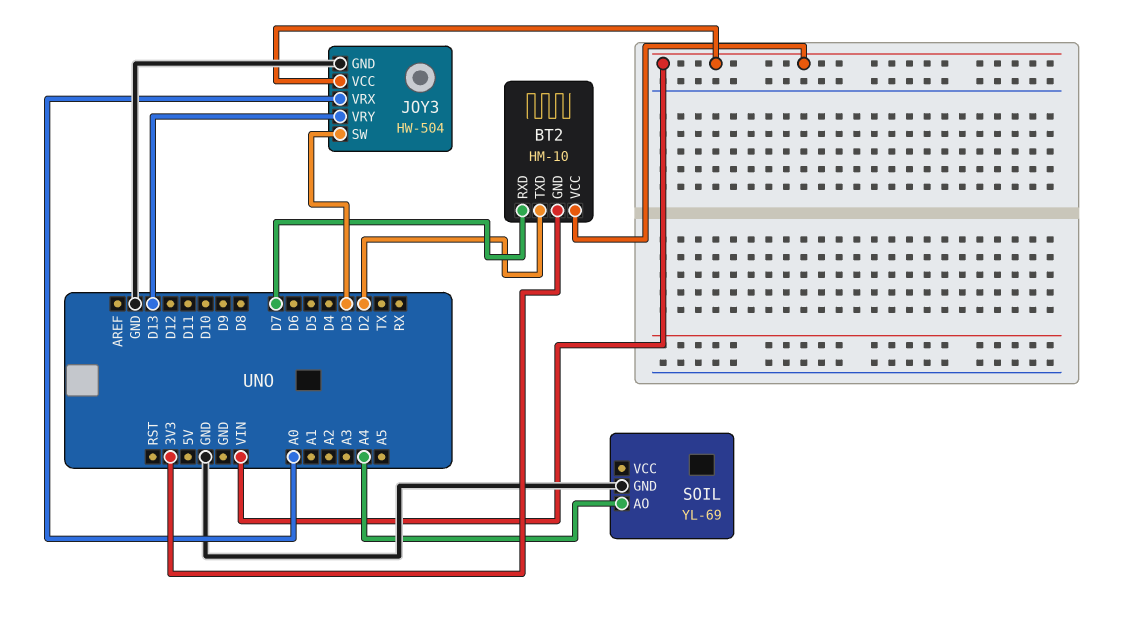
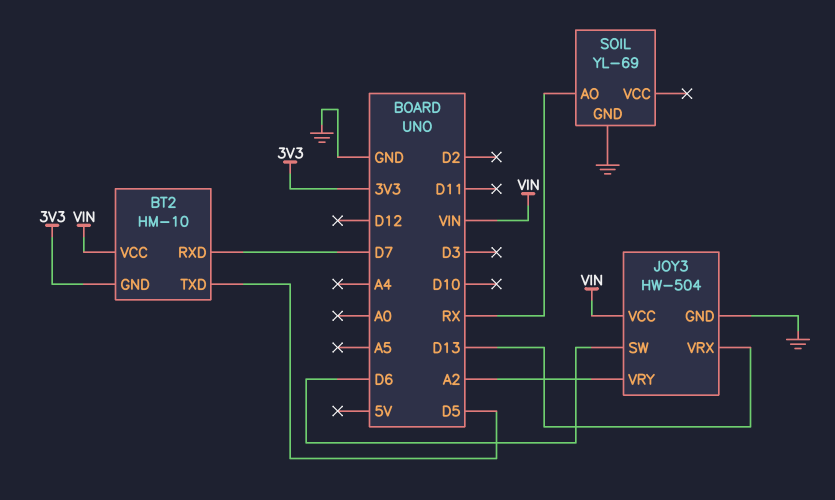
BT2 pin TXD: D2 -> D5
JOY3 pin SW: D3 -> D6
JOY3 pin VRX: A0 -> D13
JOY3 pin VRY: D13 -> A2
SOIL pin AO: A4 -> RX

